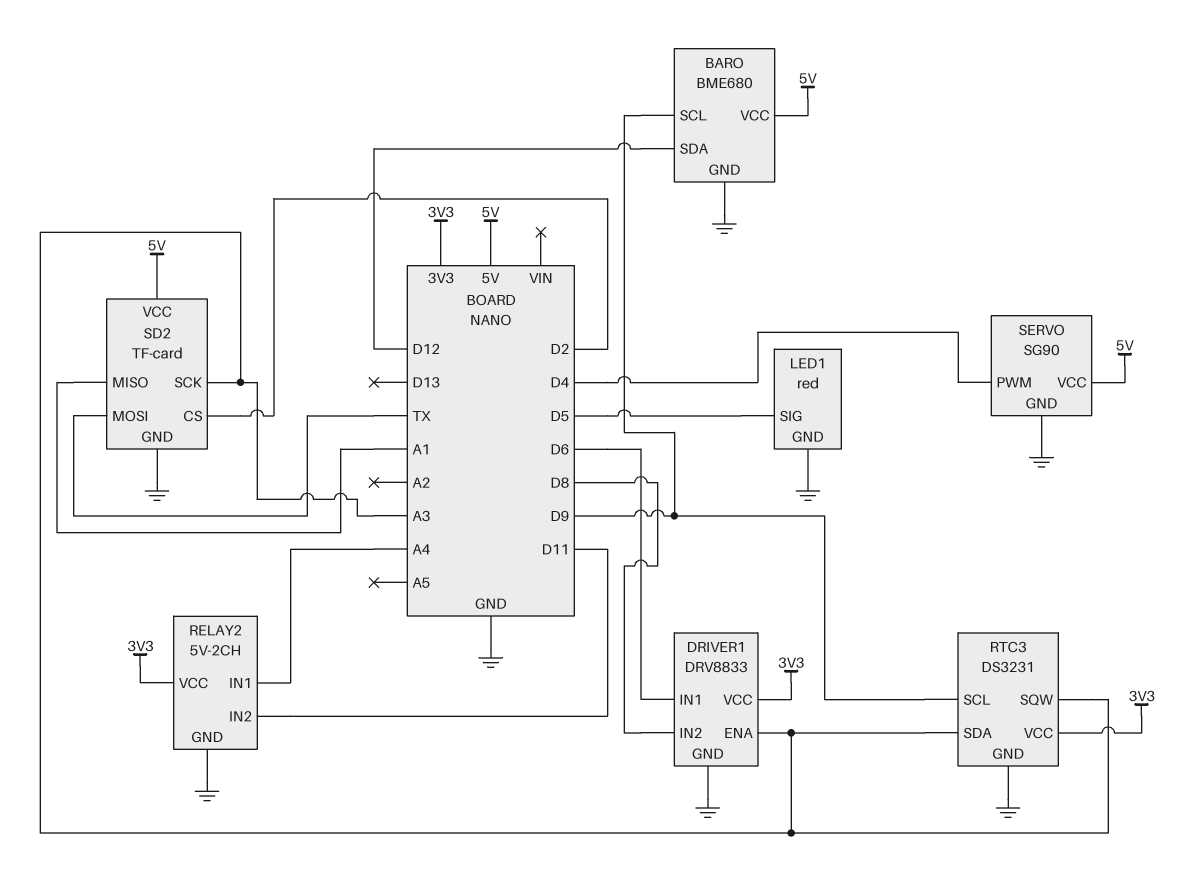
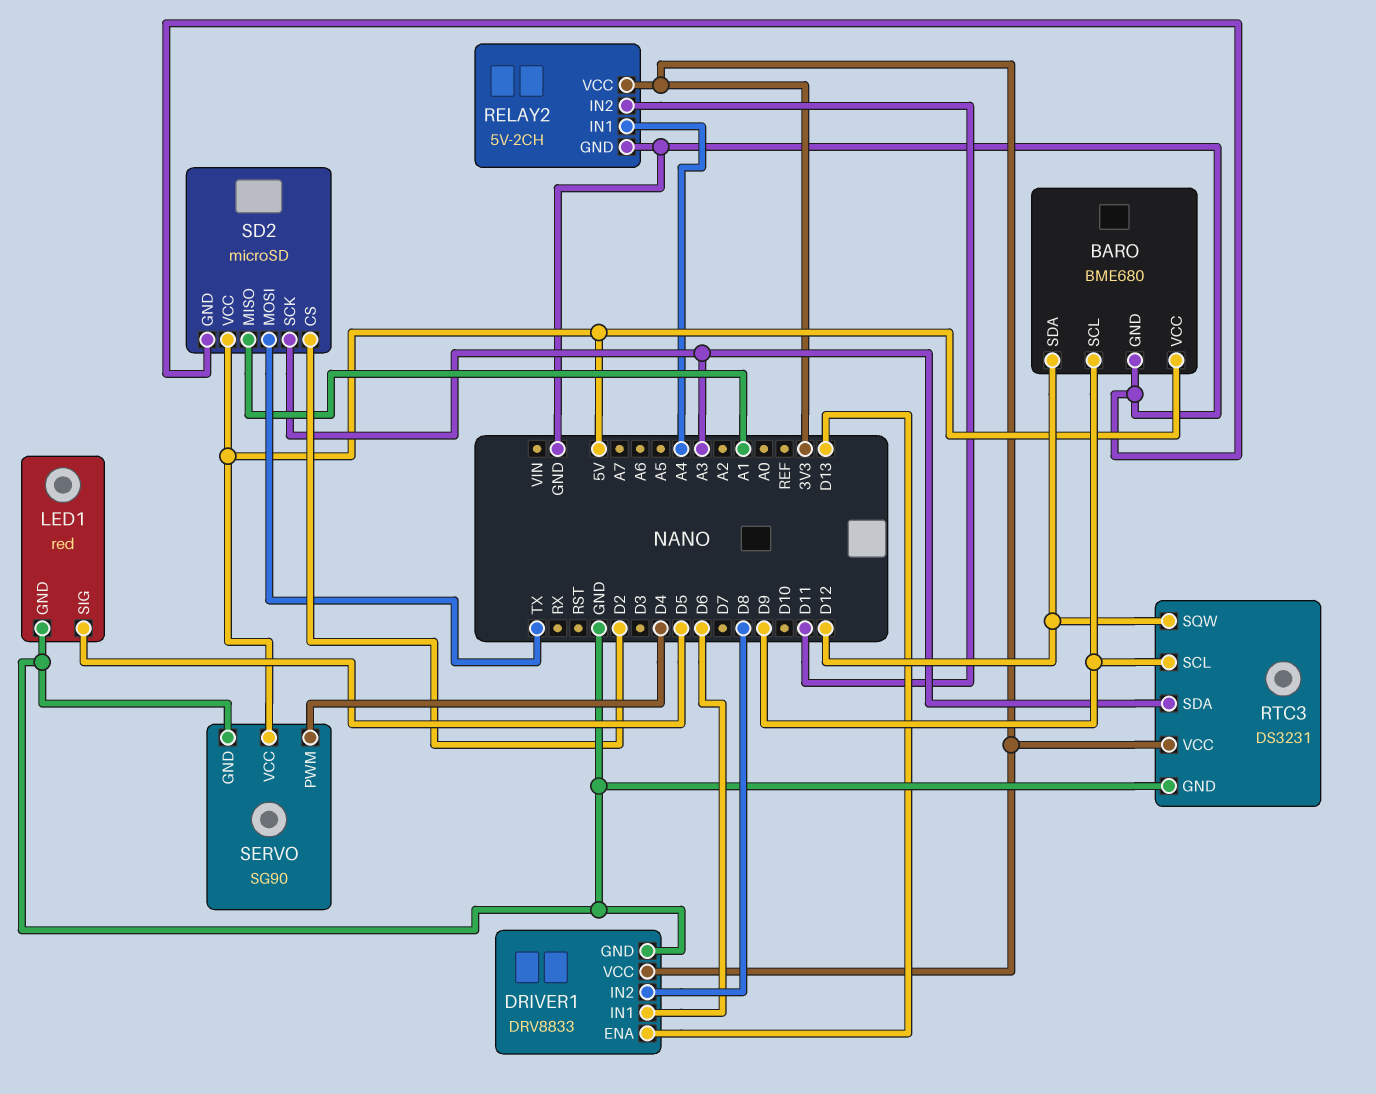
DRIVER1 pin ENA: A3 -> D13
RTC3 pin SQW: A3 -> D12
SD2: TF-card -> microSD

